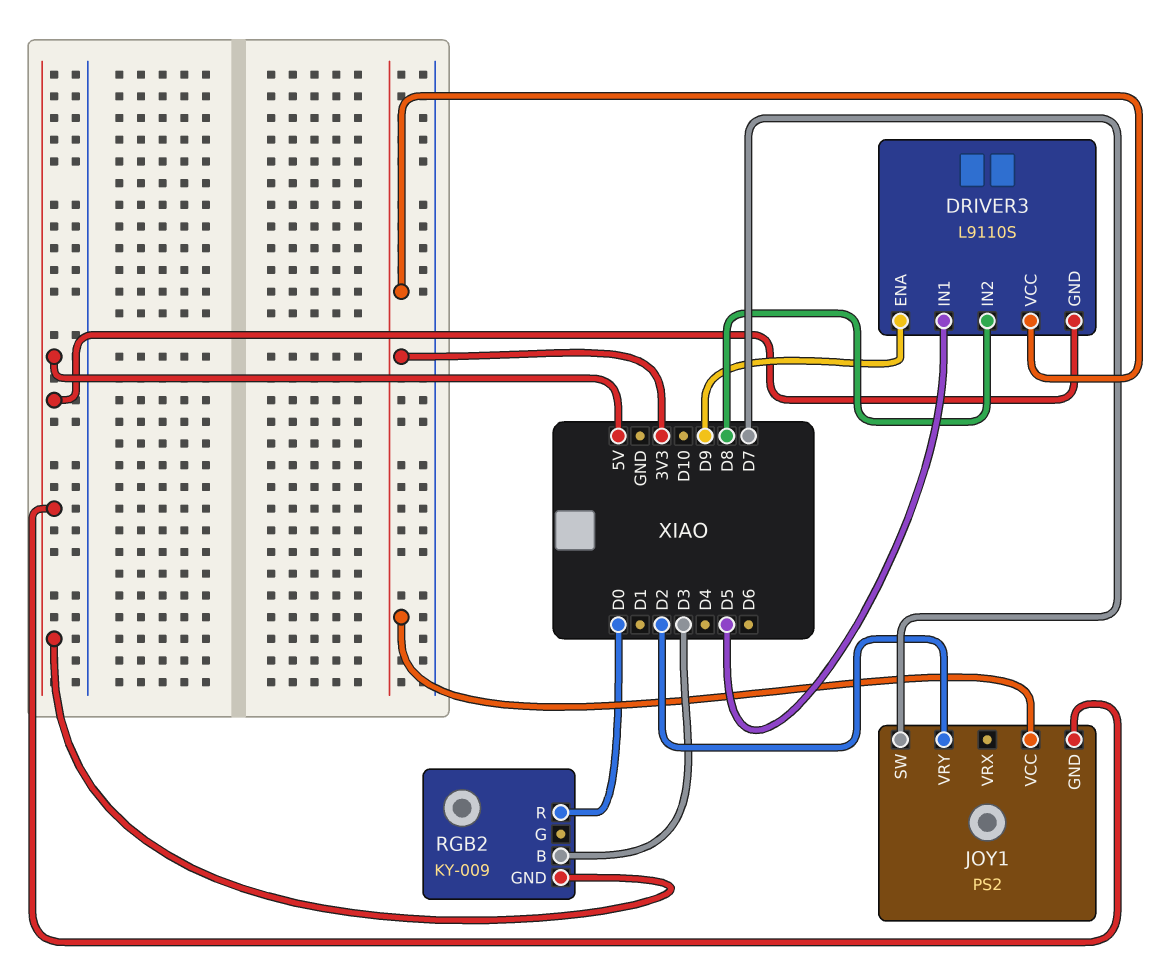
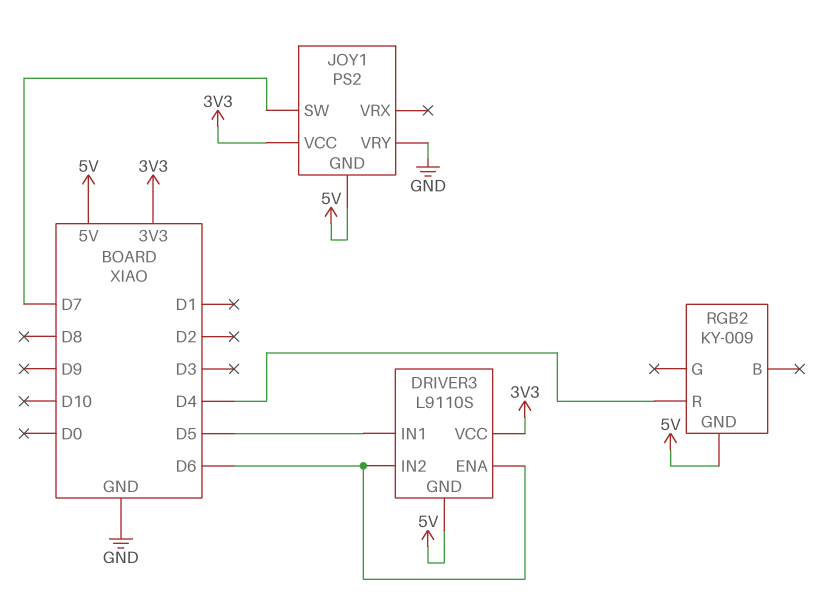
DRIVER3 pin ENA: D9 -> D6
DRIVER3 pin IN2: D8 -> D6
JOY1 pin VRY: D2 -> GND
RGB2 pin B: D3 -> none
RGB2 pin R: D0 -> D4

